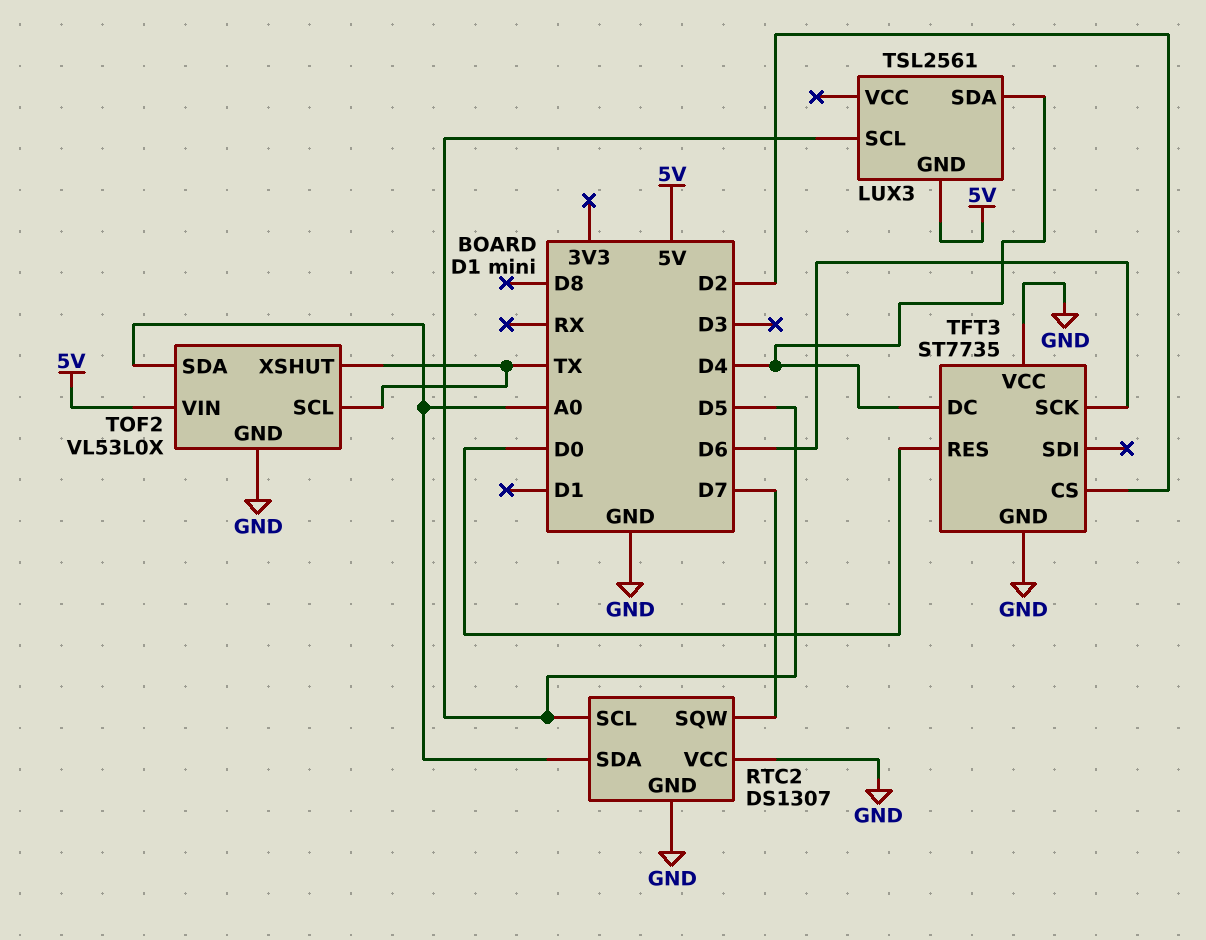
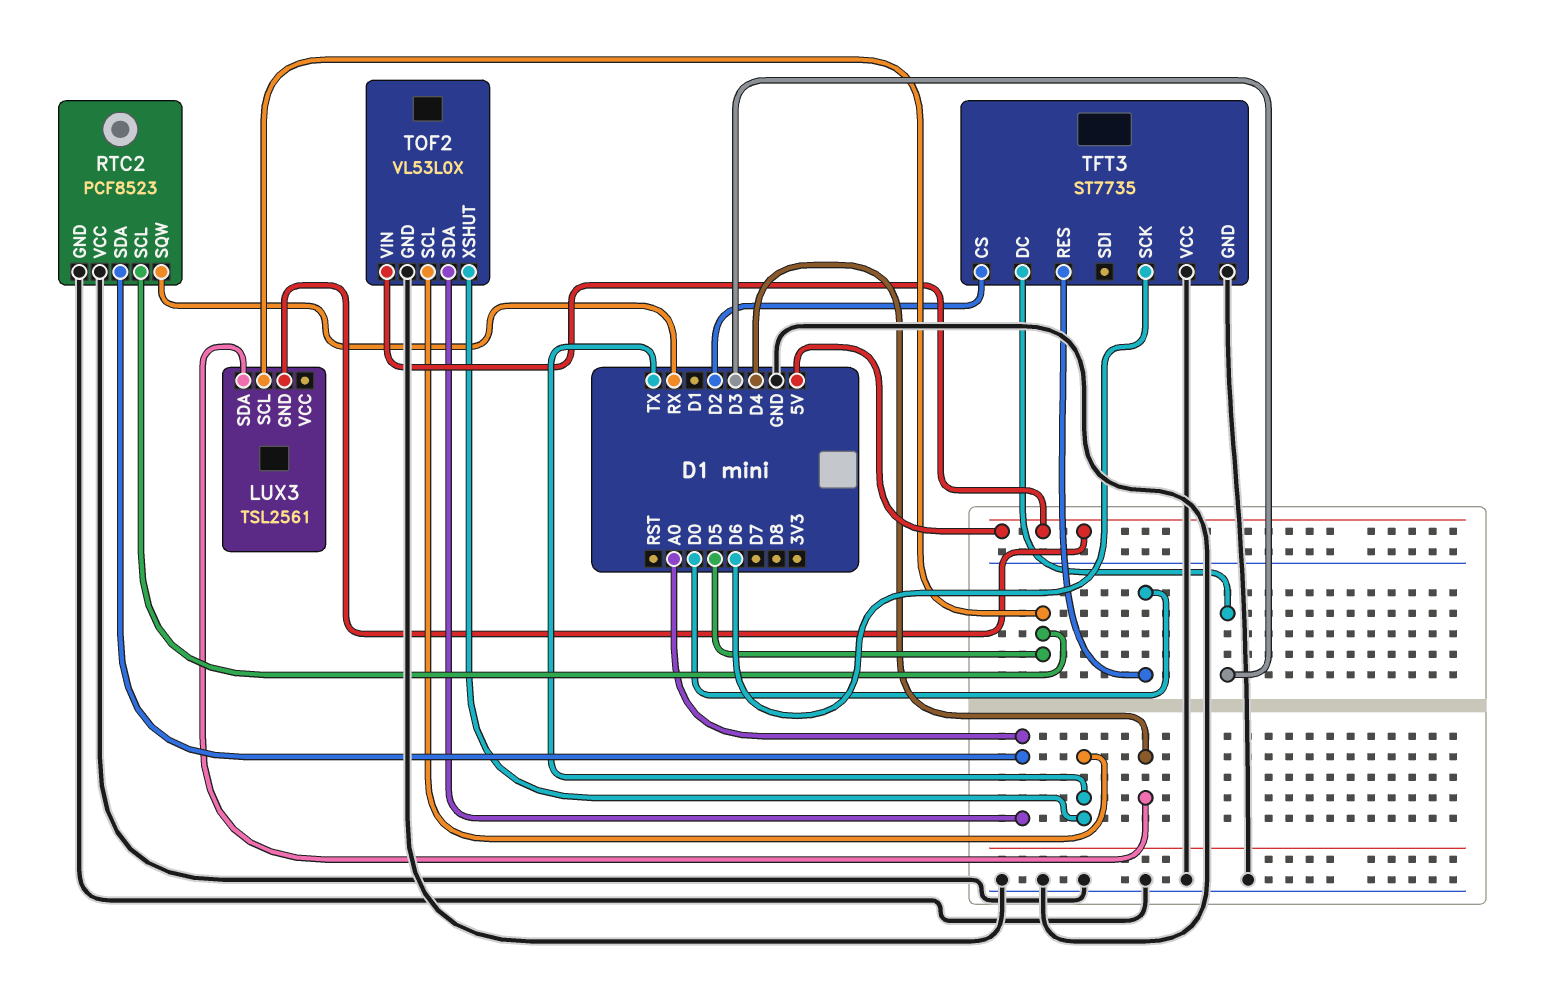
RTC2: DS1307 -> PCF8523
RTC2 pin SQW: D7 -> RX
TFT3 pin DC: D4 -> D3

